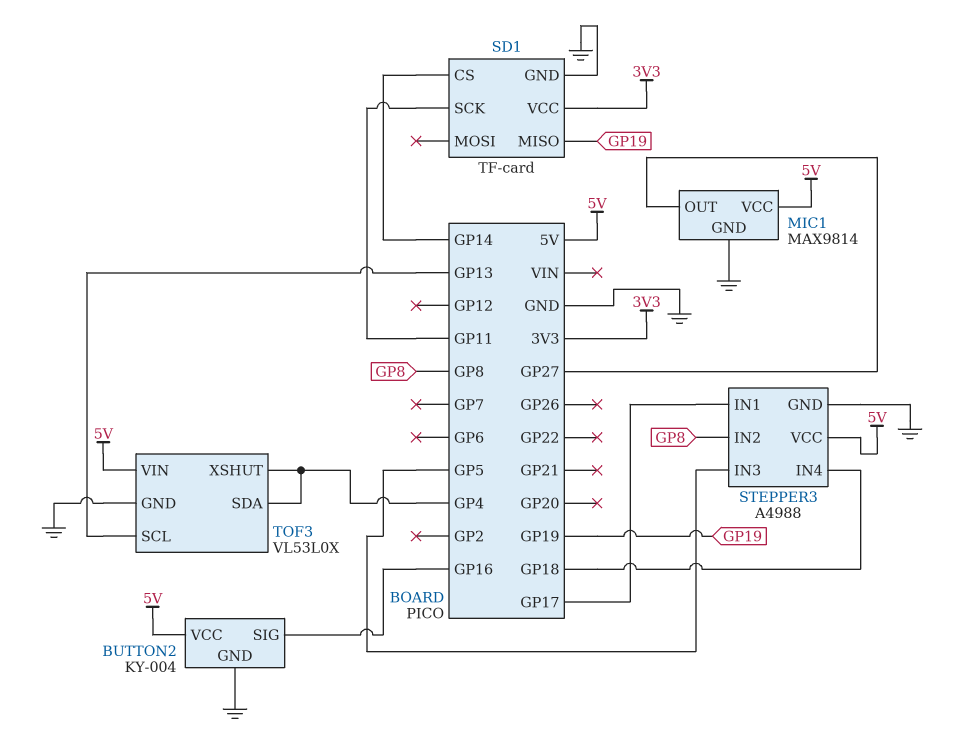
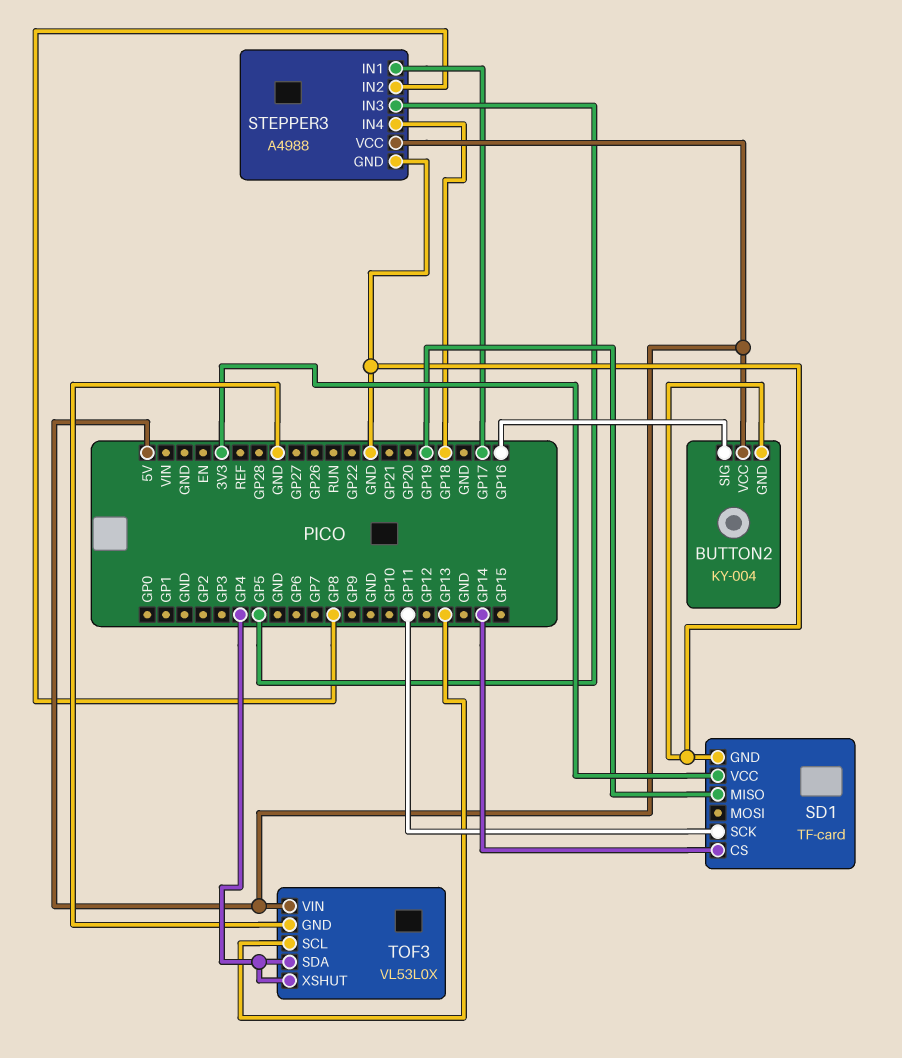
MIC1: MAX9814 -> none
MIC1 pin GND: GND -> none
MIC1 pin OUT: GP27 -> none
MIC1 pin VCC: 5V -> none

